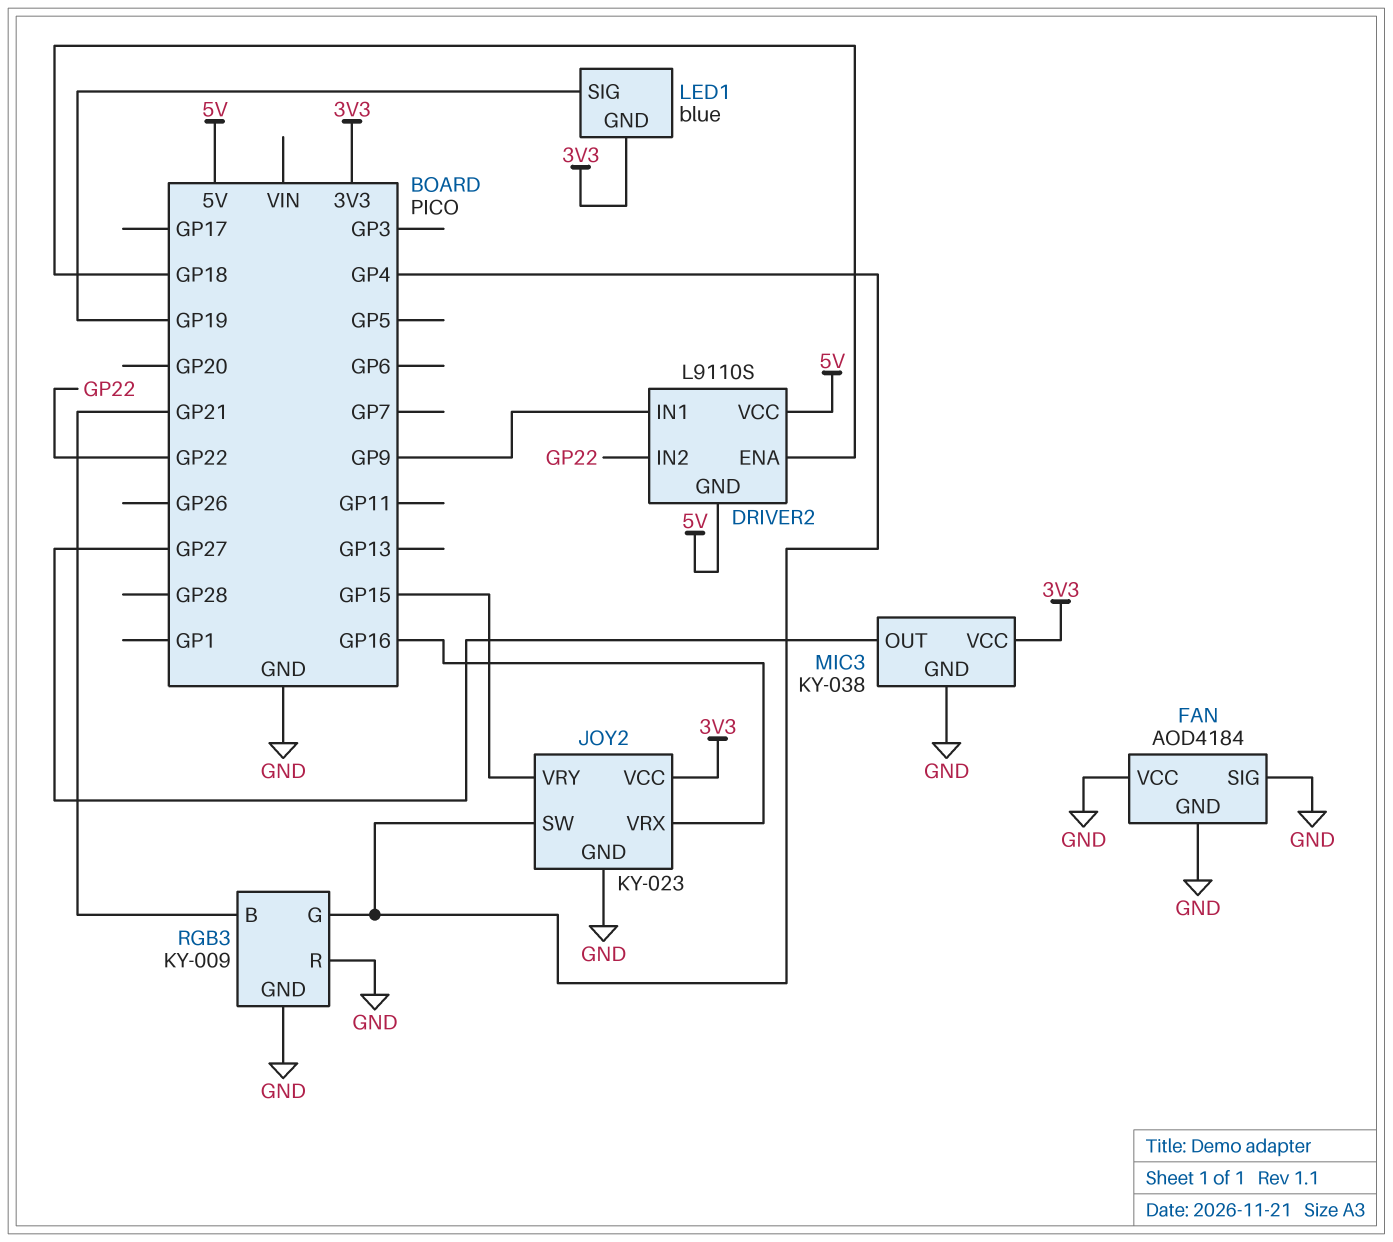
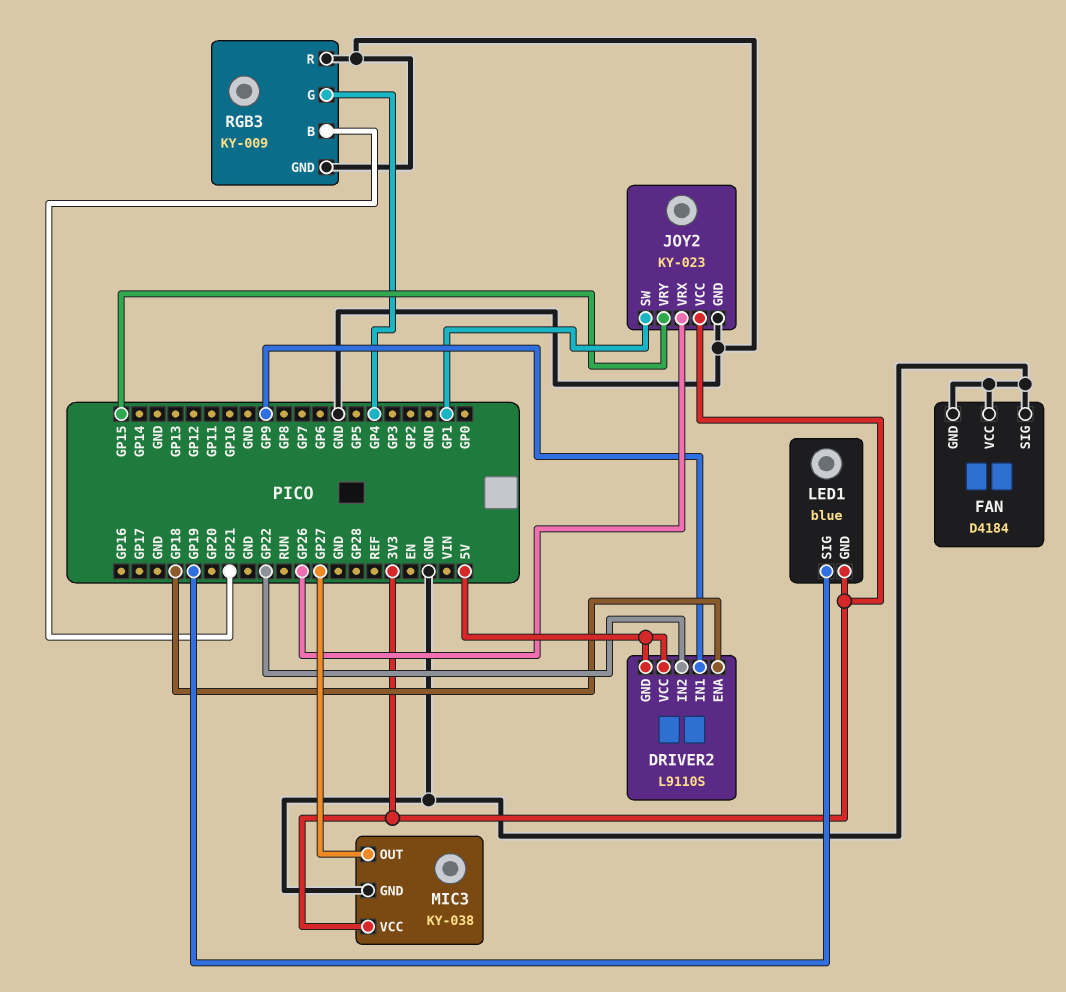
FAN: AOD4184 -> D4184
JOY2 pin SW: GP4 -> GP1
JOY2 pin VRX: GP16 -> GP26

